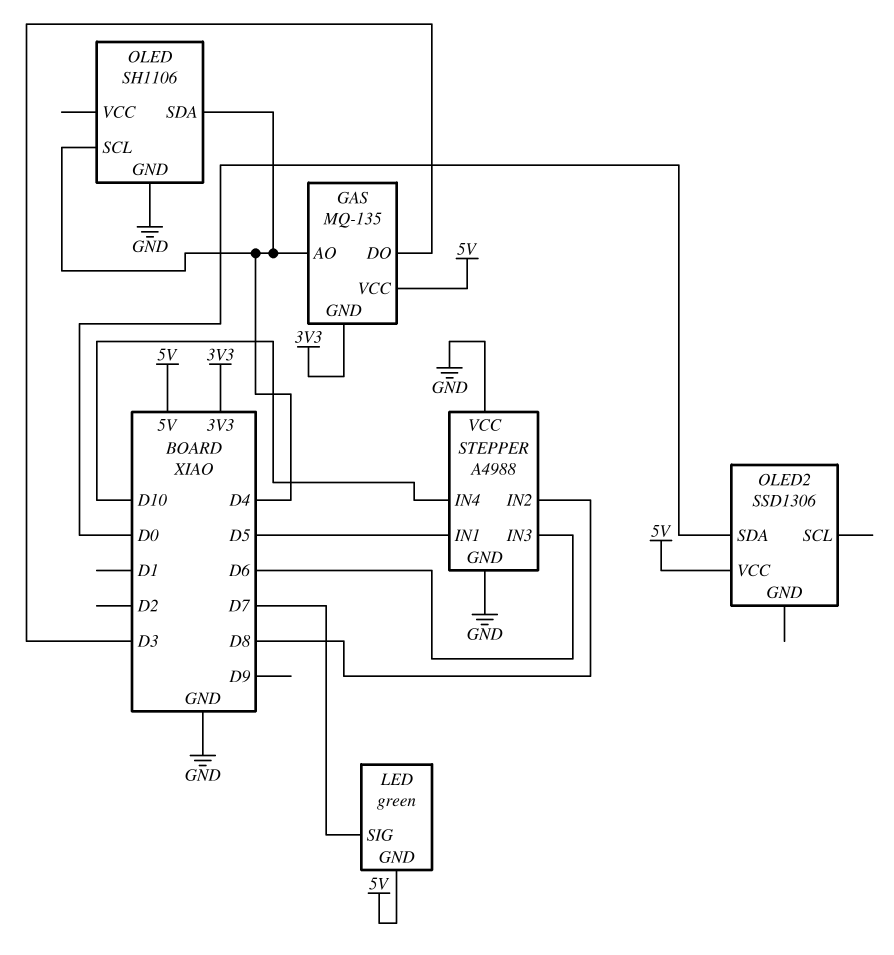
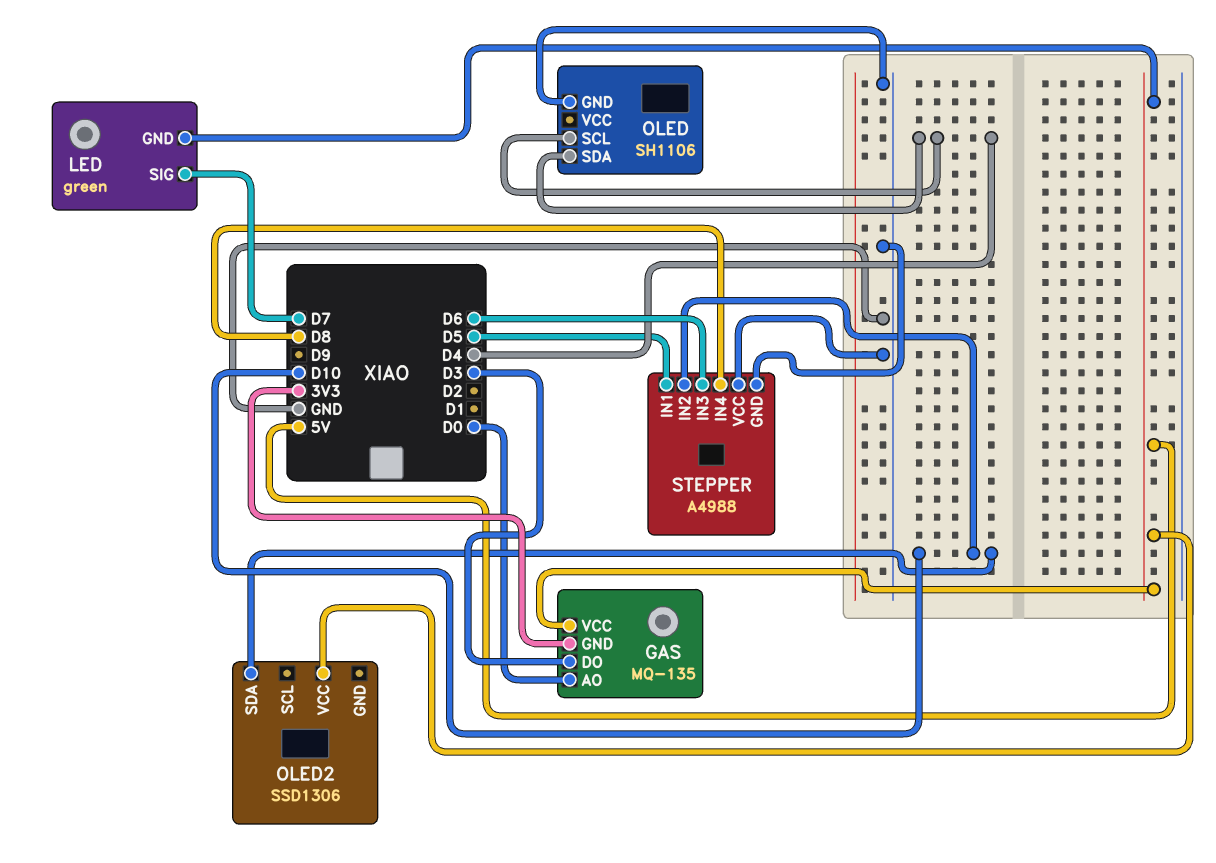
GAS pin AO: D4 -> D0
OLED2 pin SDA: D0 -> D10
STEPPER pin IN2: D8 -> D10
STEPPER pin IN4: D10 -> D8

